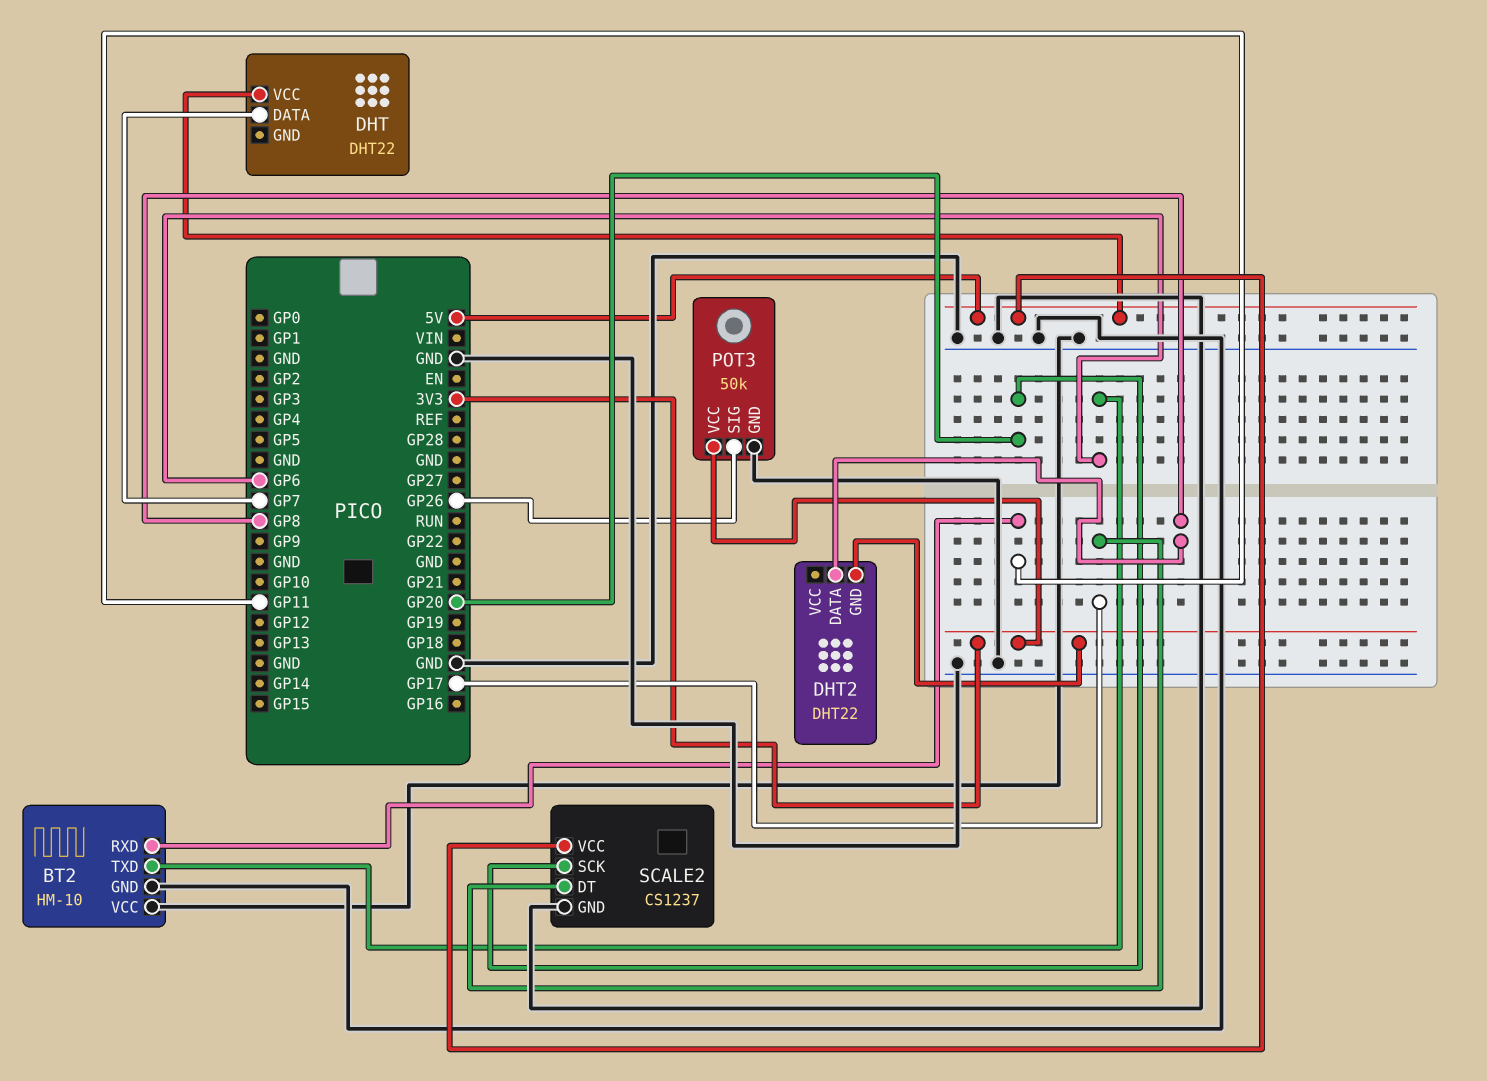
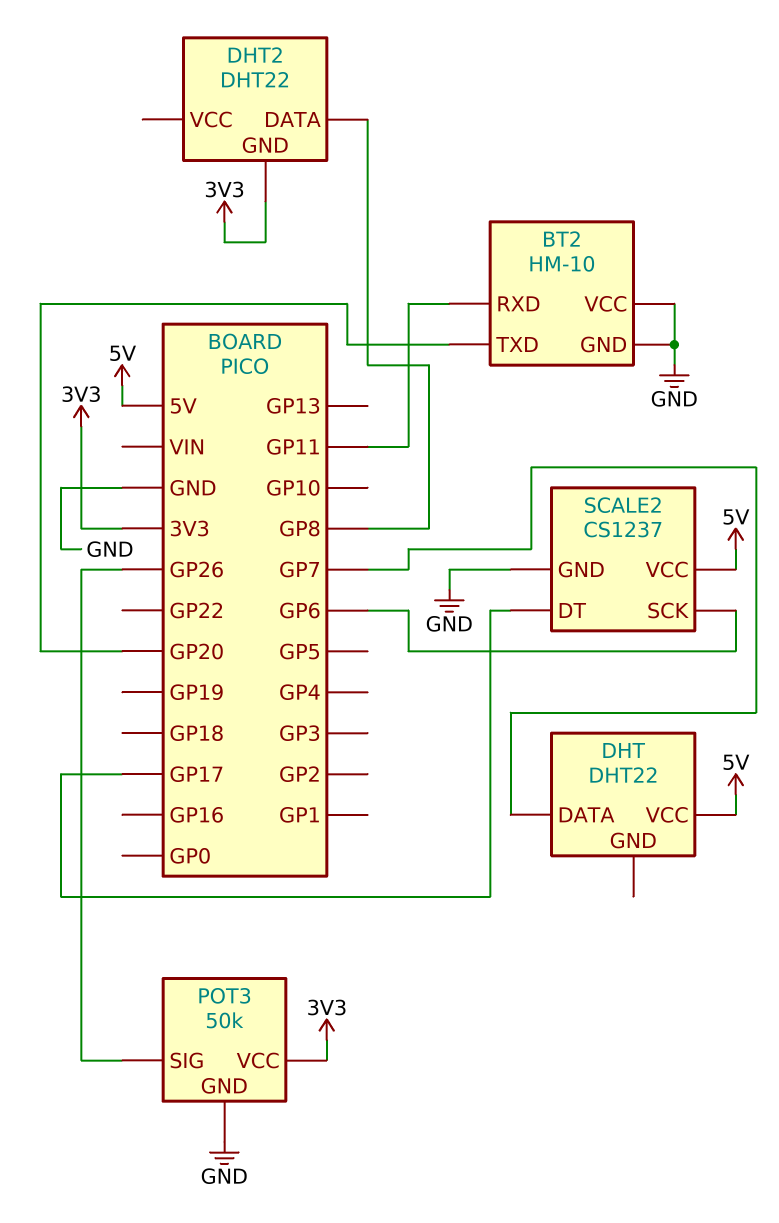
BT2 pin TXD: GP6 -> GP20
SCALE2 pin SCK: GP20 -> GP6

